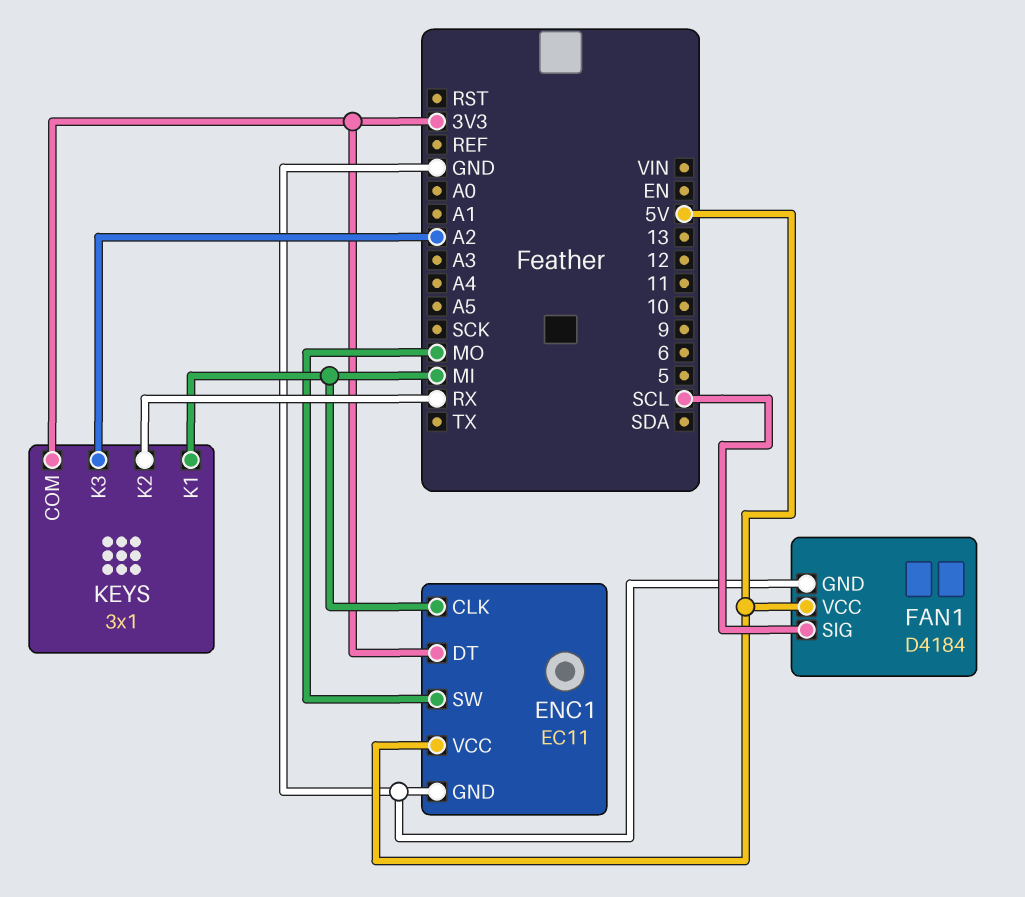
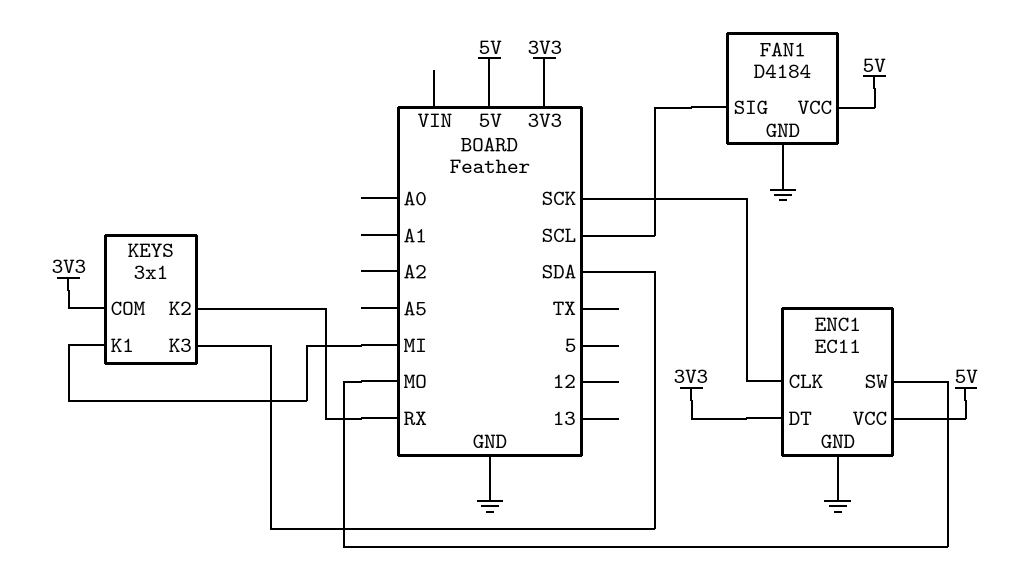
ENC1 pin CLK: MI -> SCK
KEYS pin K3: A2 -> SDA

